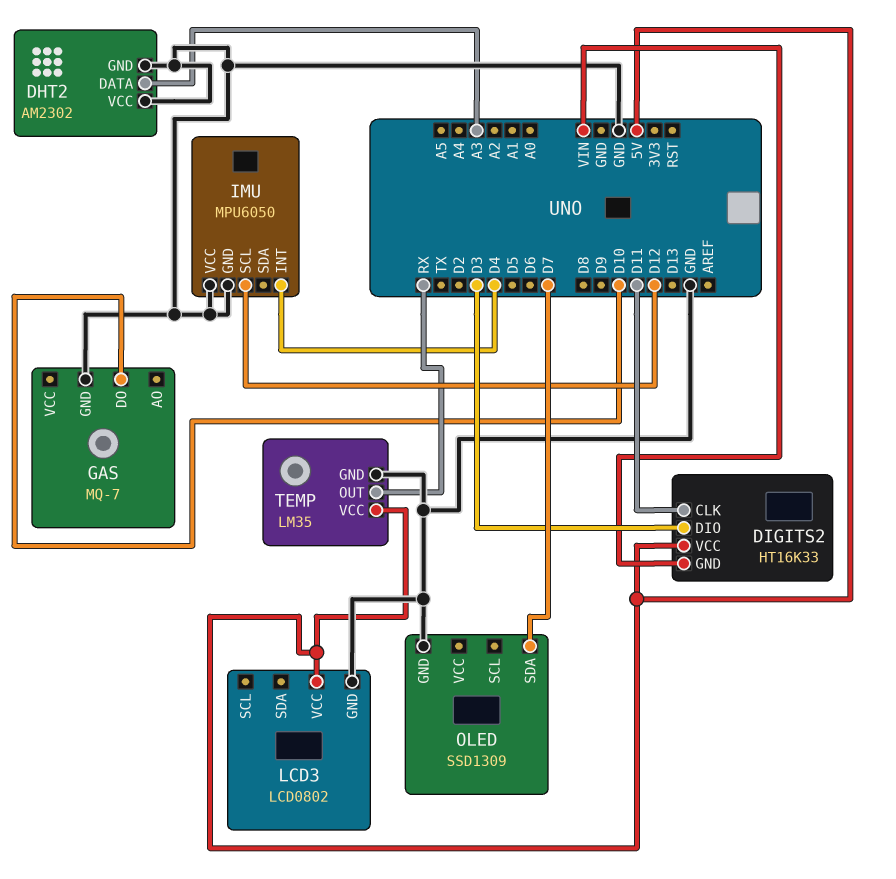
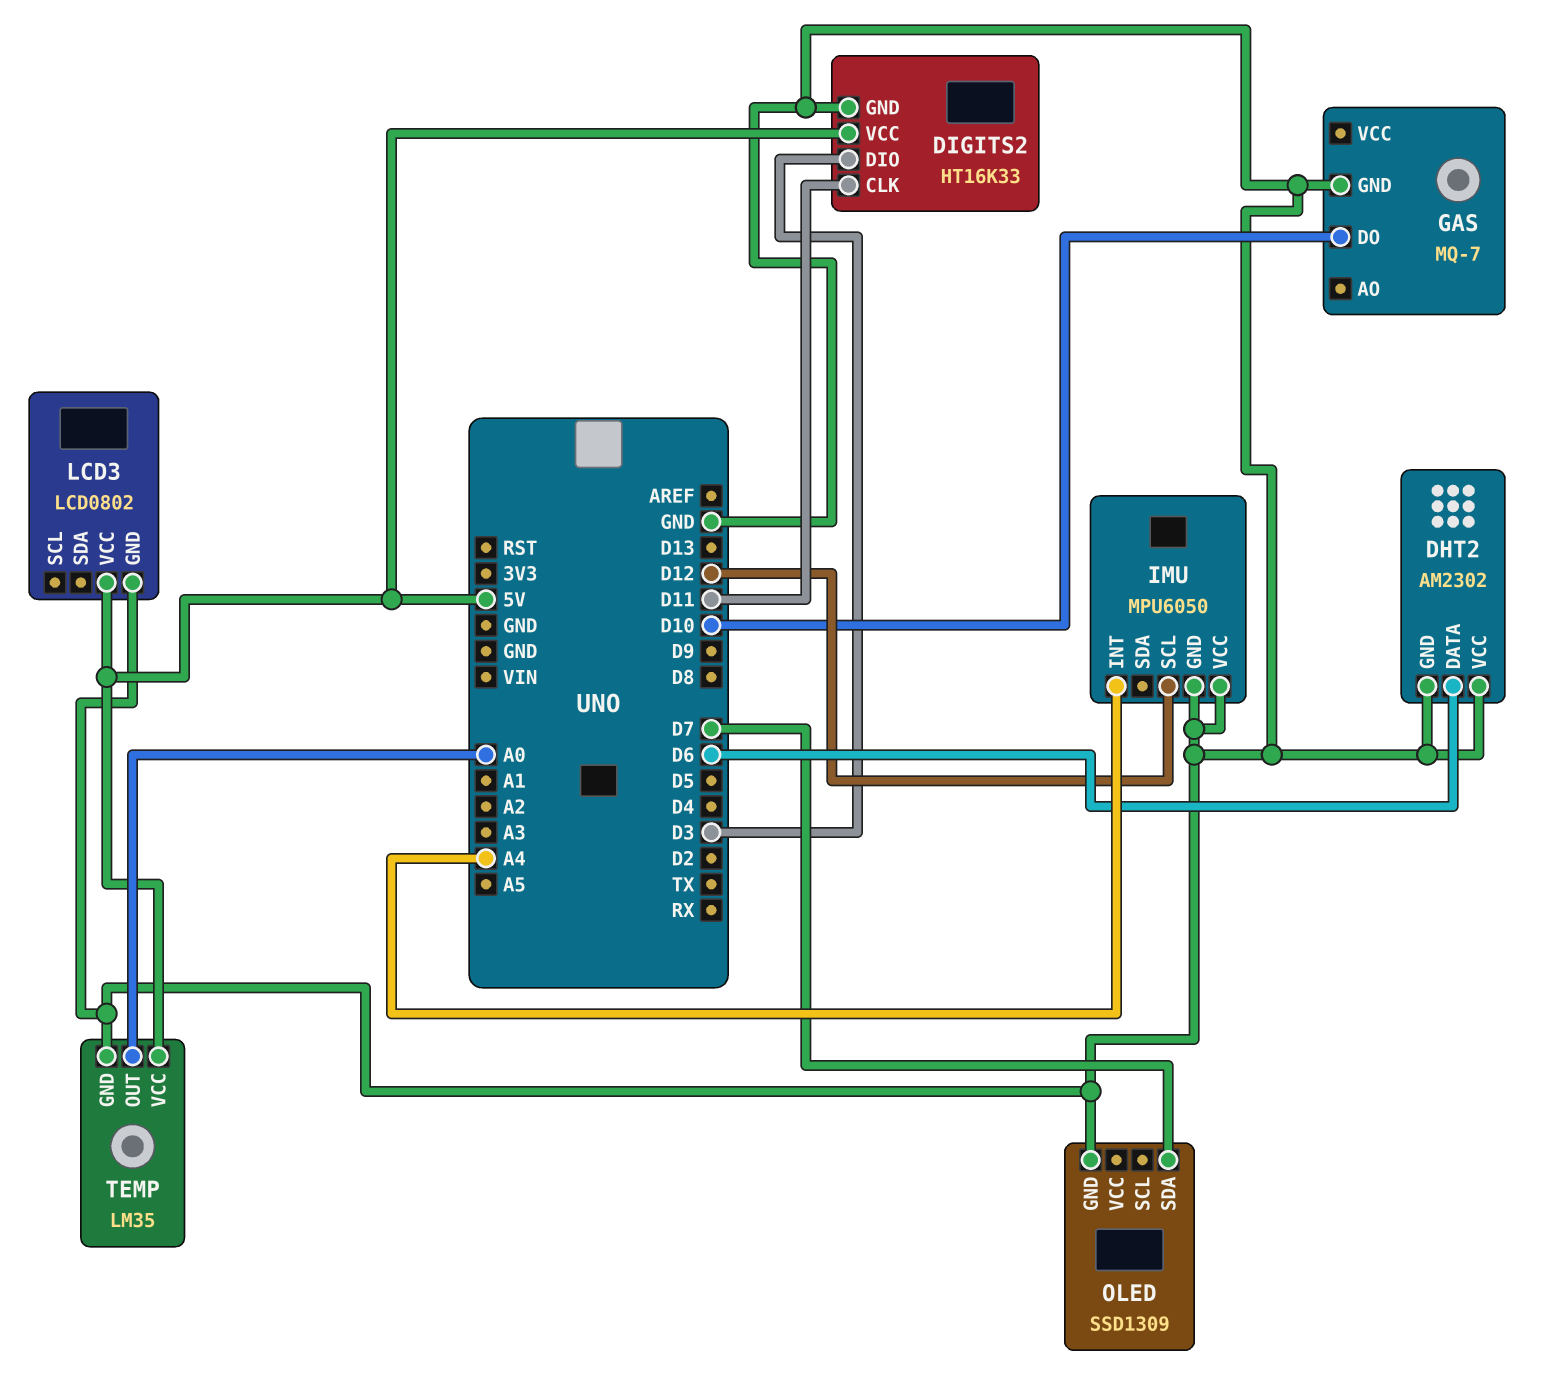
DHT2 pin DATA: A3 -> D6
DIGITS2 pin GND: VIN -> GND
IMU pin INT: D4 -> A4
TEMP pin OUT: RX -> A0

